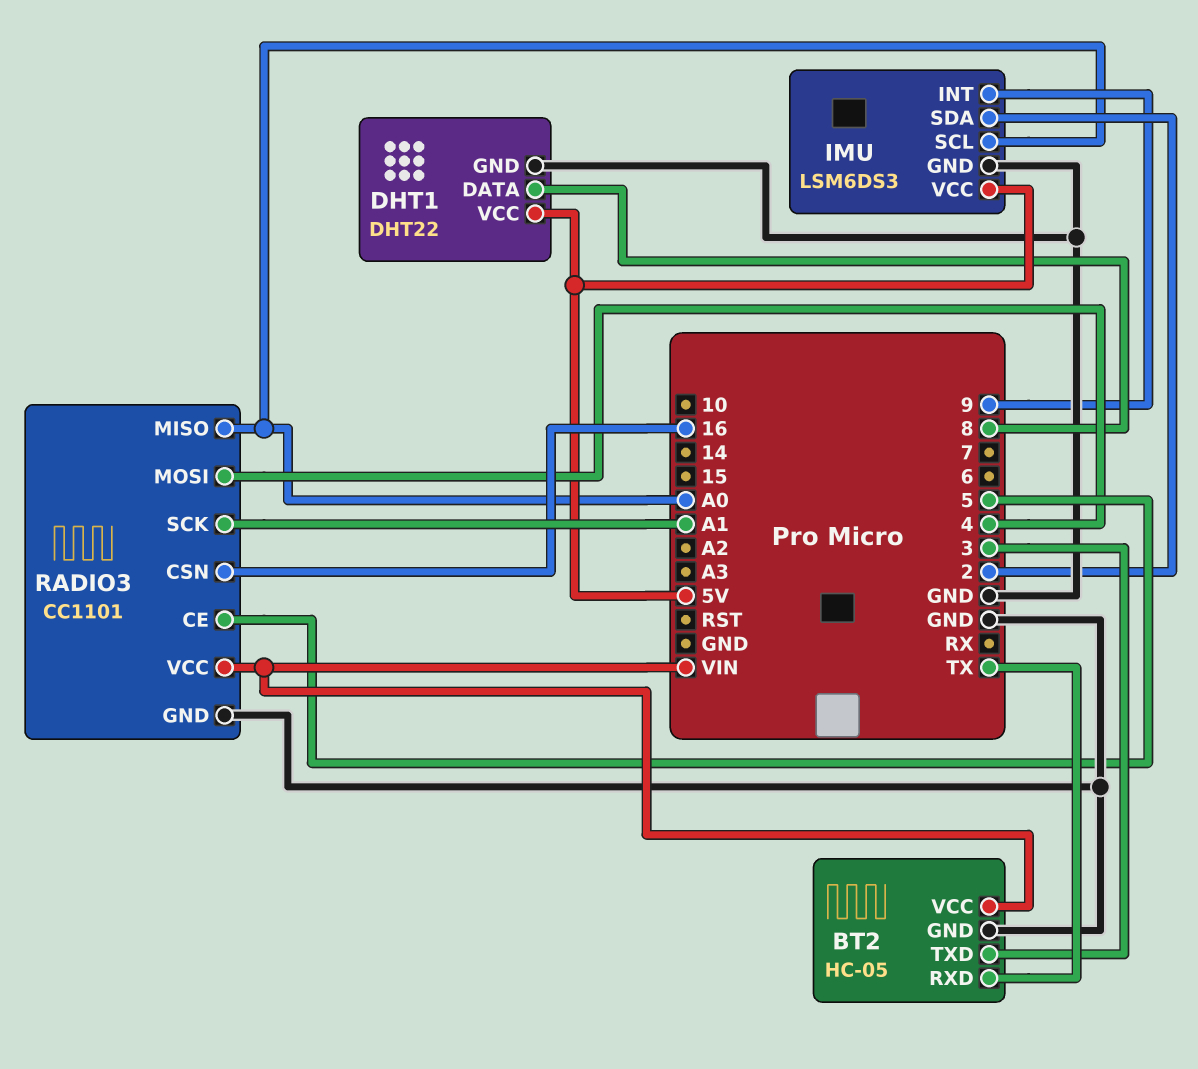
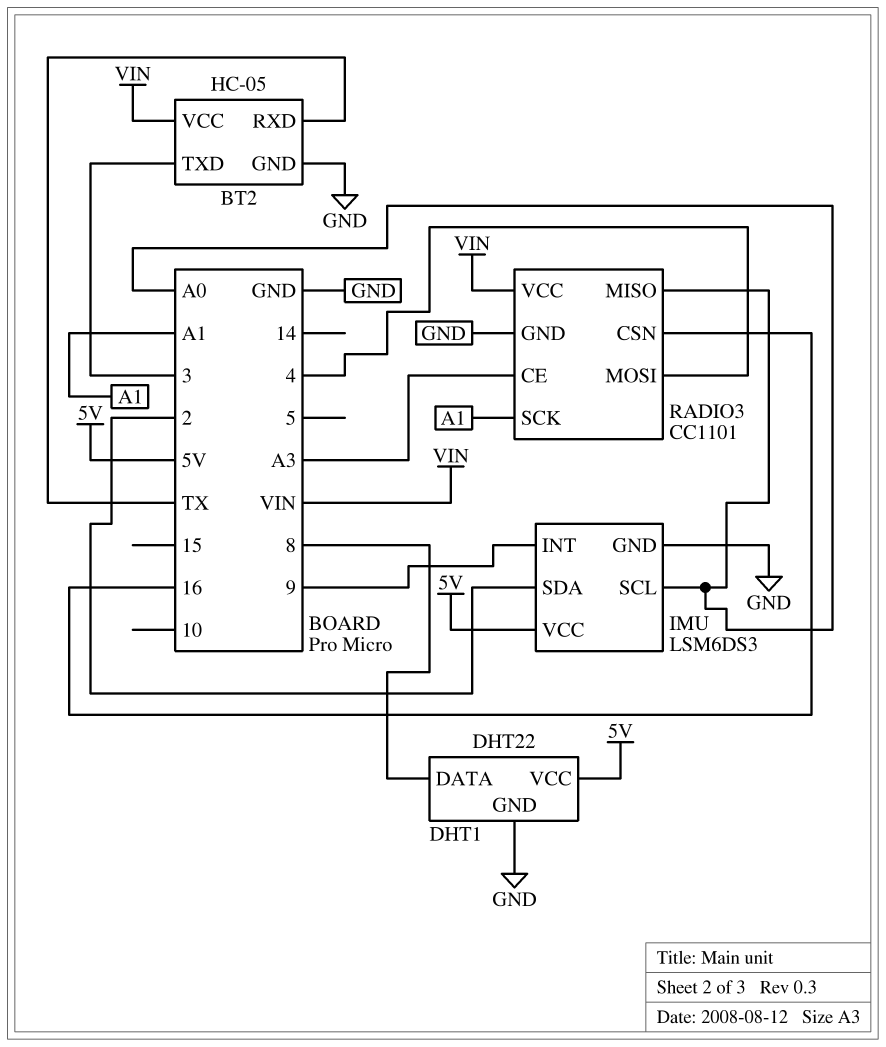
RADIO3 pin CE: 5 -> A3

